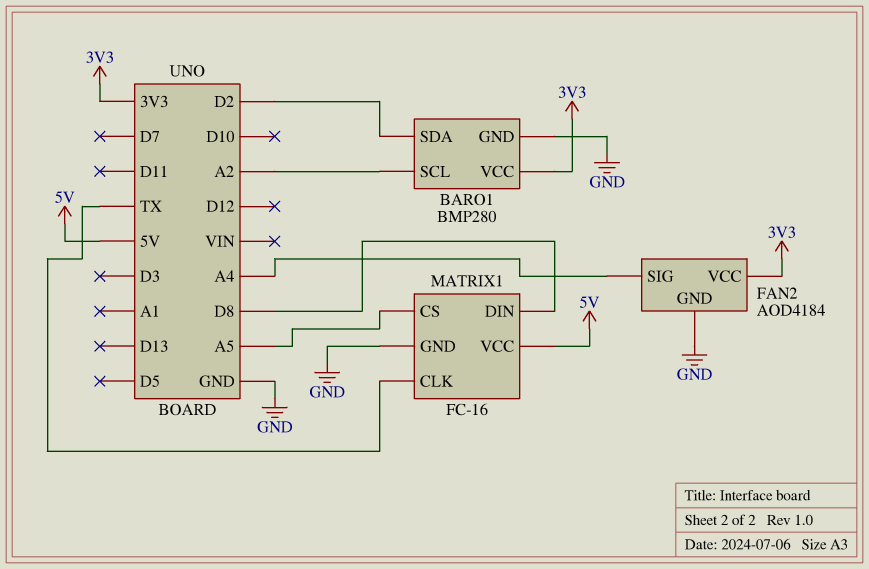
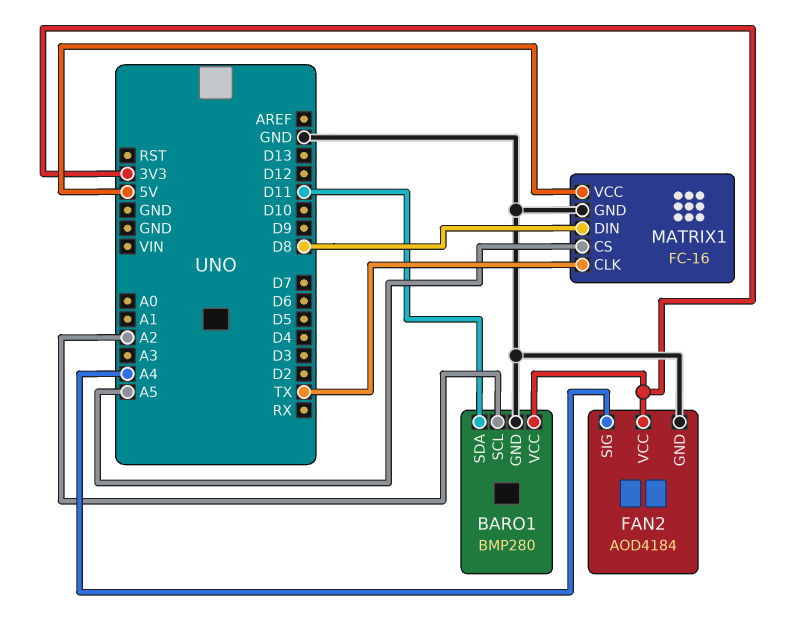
BARO1 pin SDA: D2 -> D11

